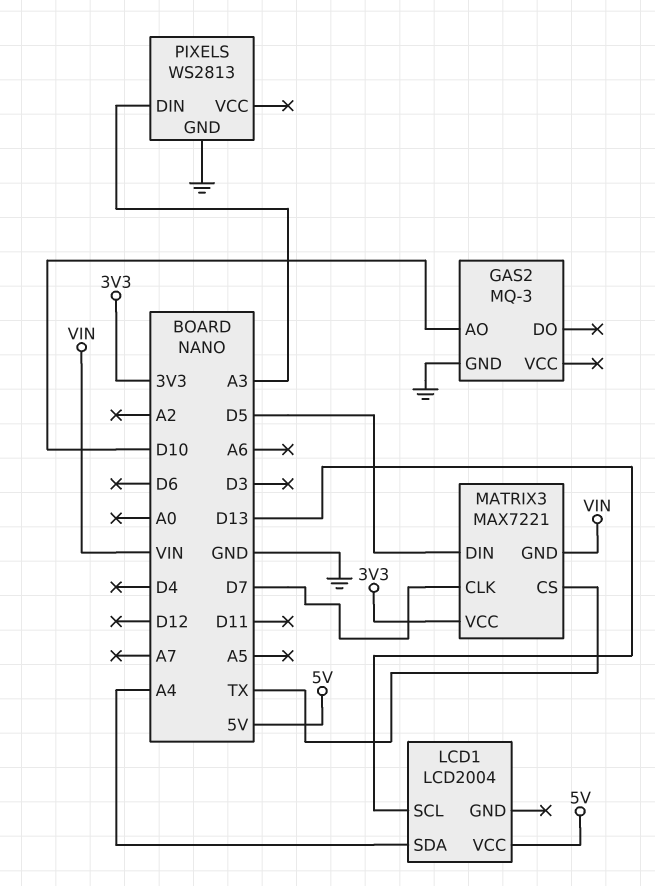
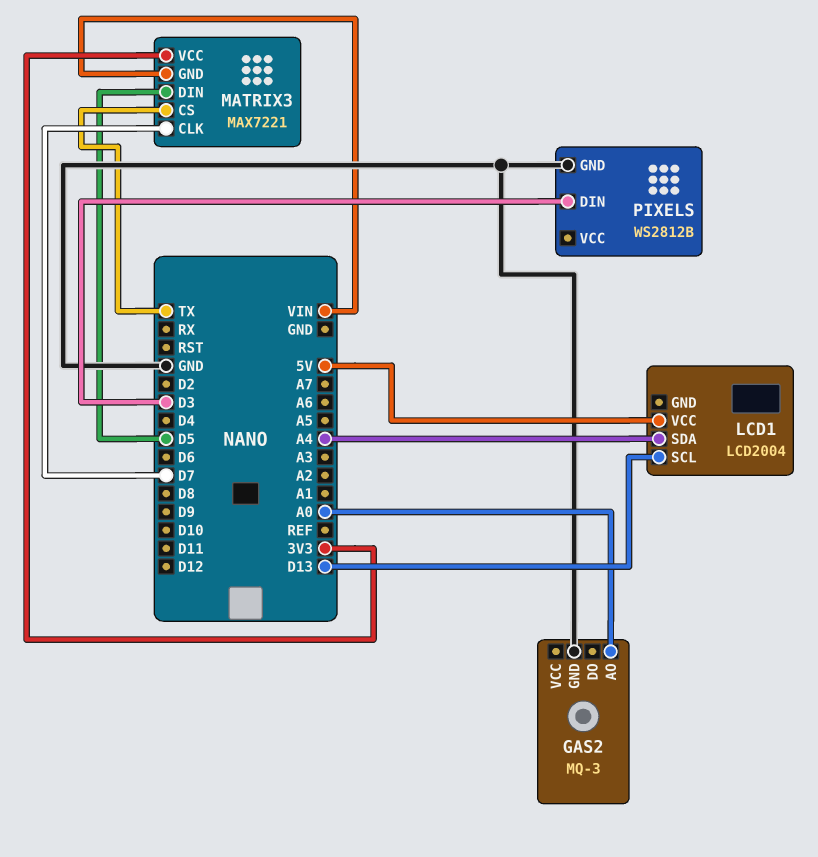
GAS2 pin AO: D10 -> A0
PIXELS: WS2813 -> WS2812B
PIXELS pin DIN: A3 -> D3

